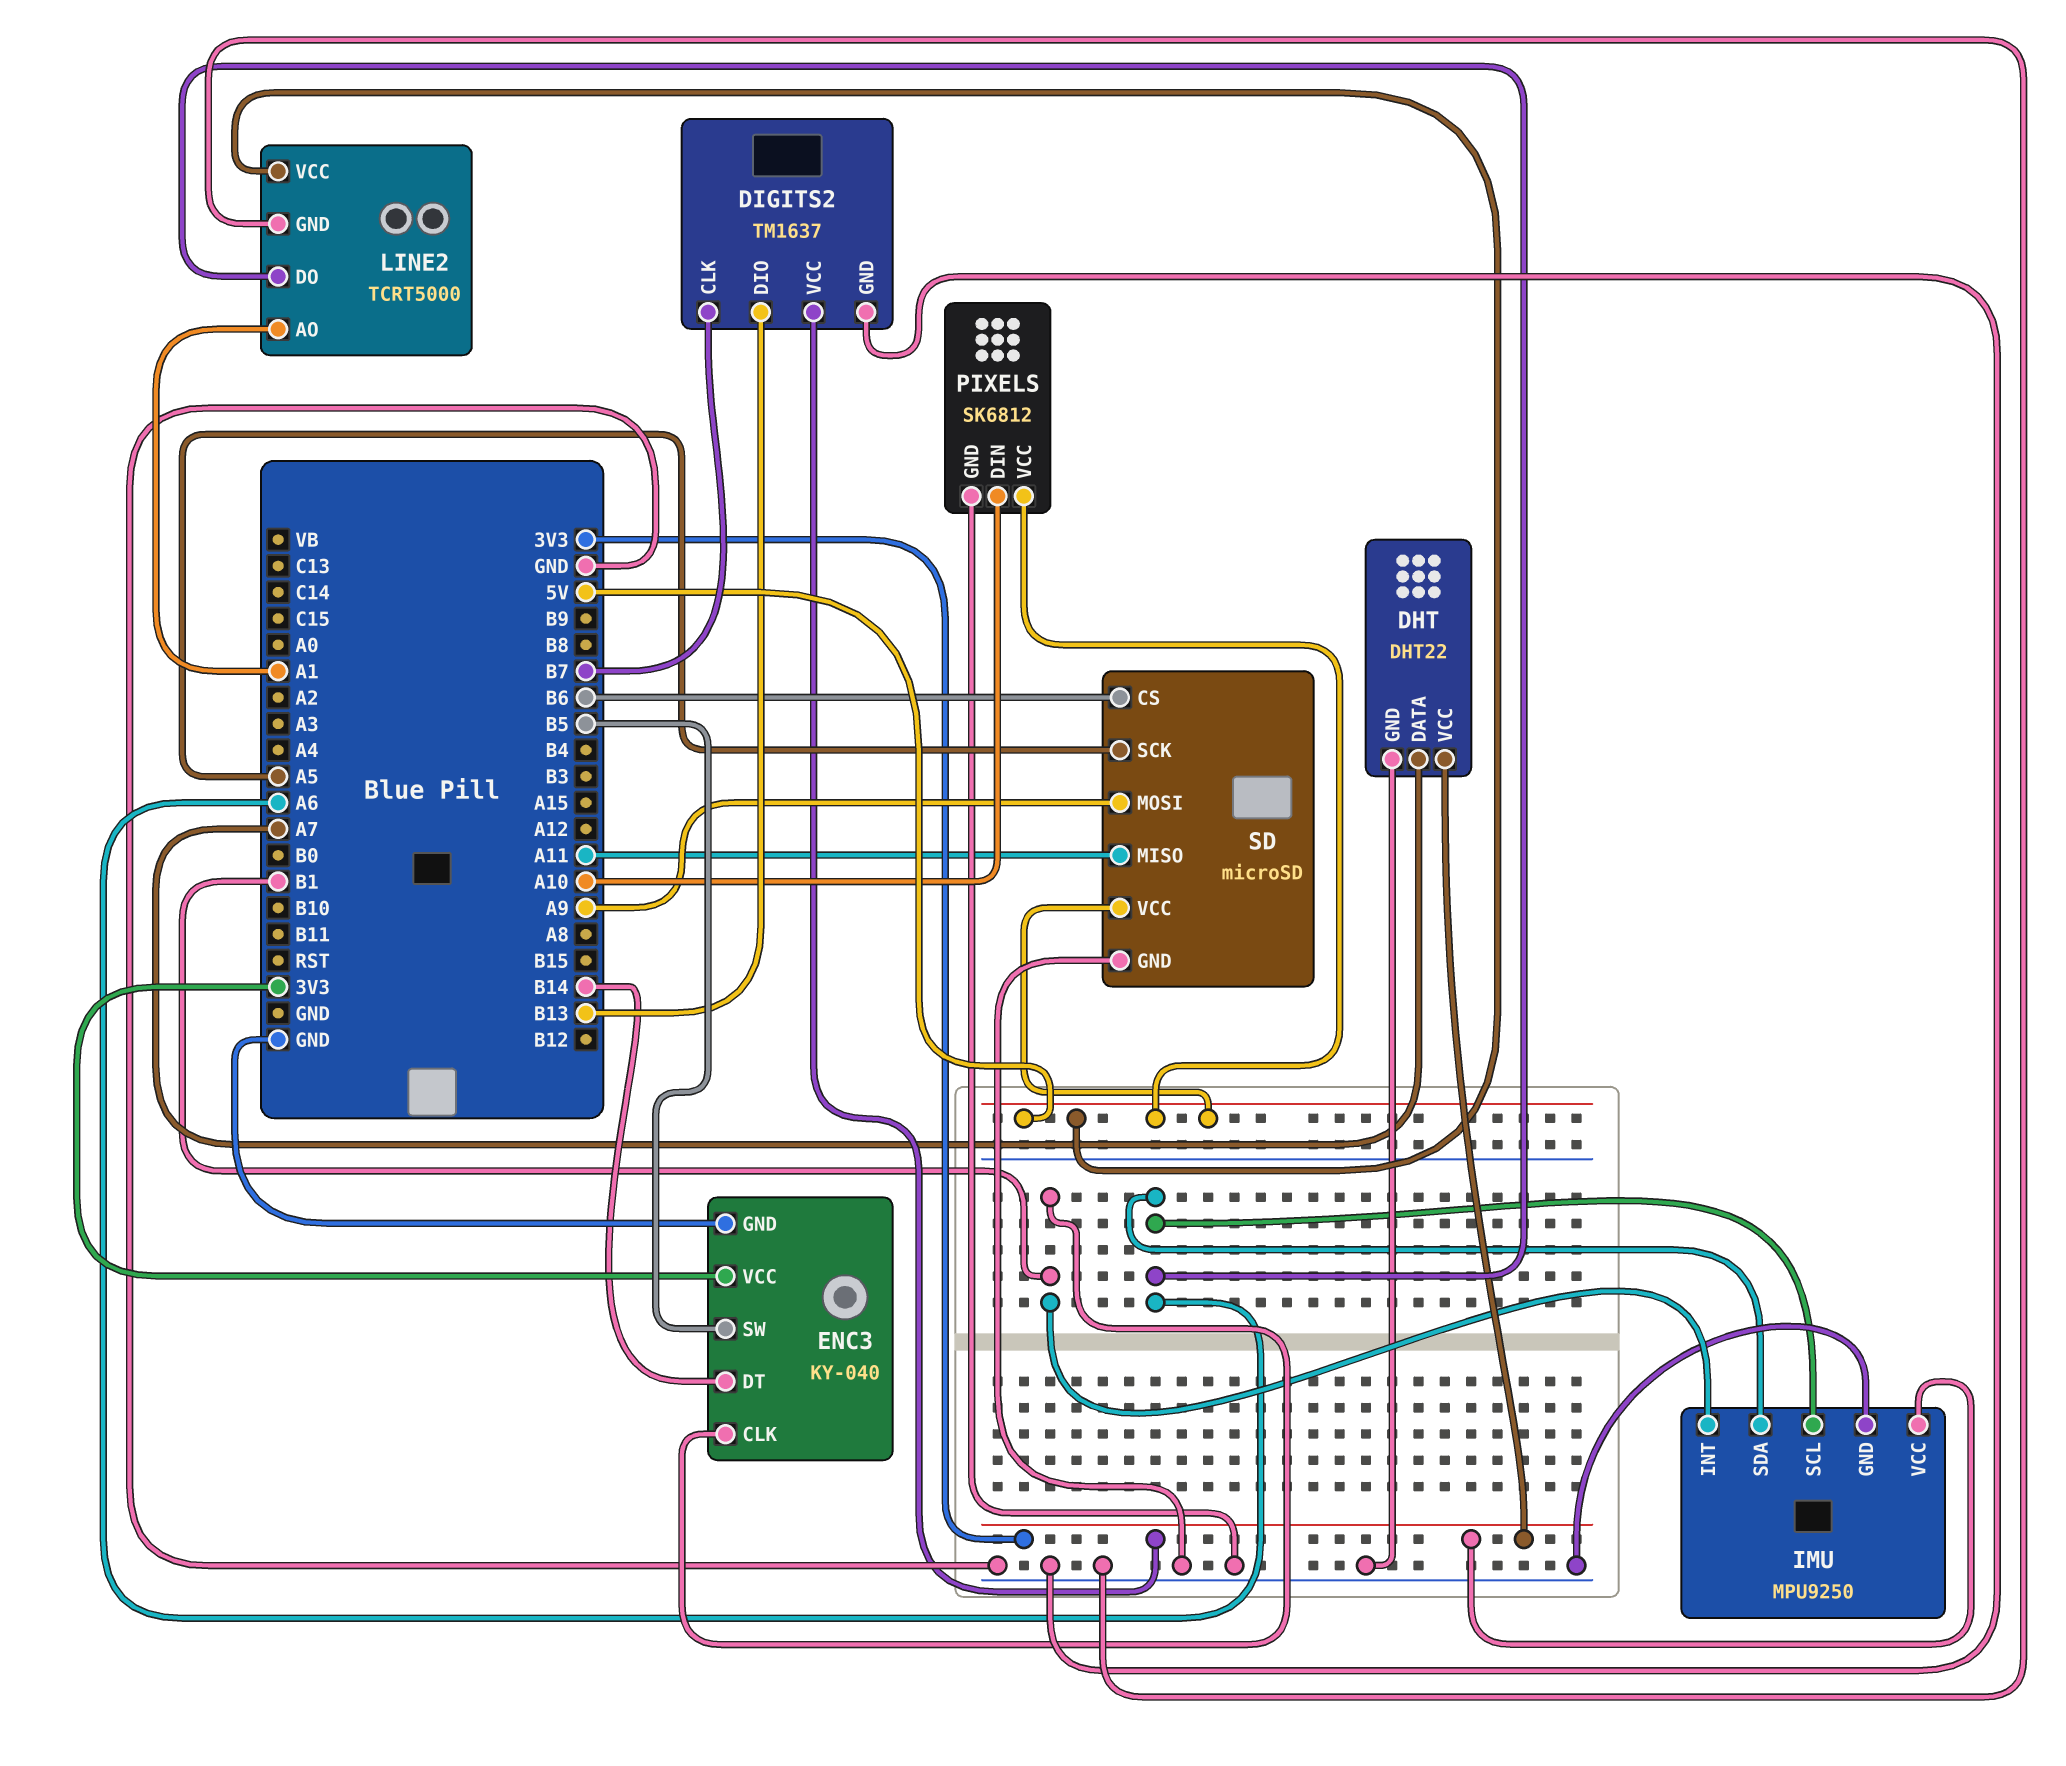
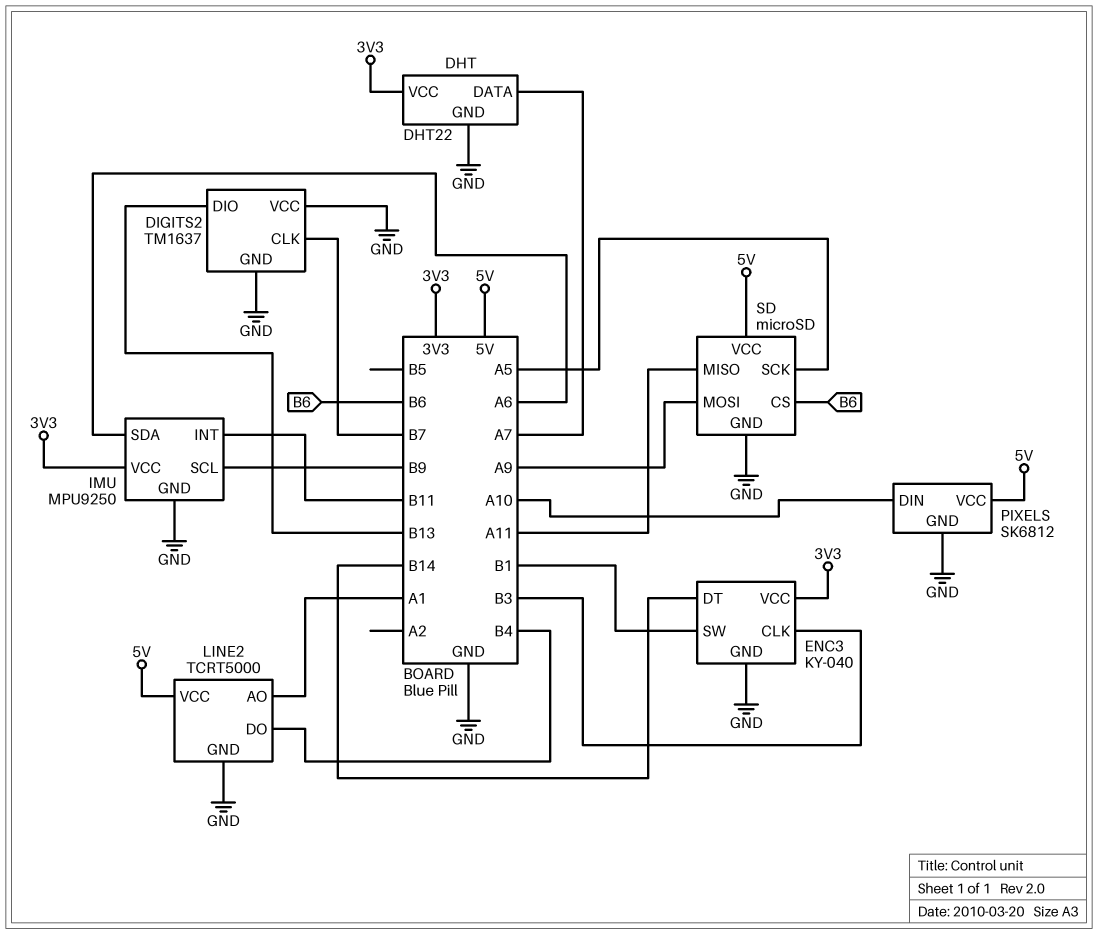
DIGITS2 pin VCC: 3V3 -> GND
ENC3 pin CLK: B1 -> B3
ENC3 pin SW: B5 -> B1
IMU pin INT: B1 -> B11
IMU pin SCL: A6 -> B9
LINE2 pin DO: A6 -> B4

